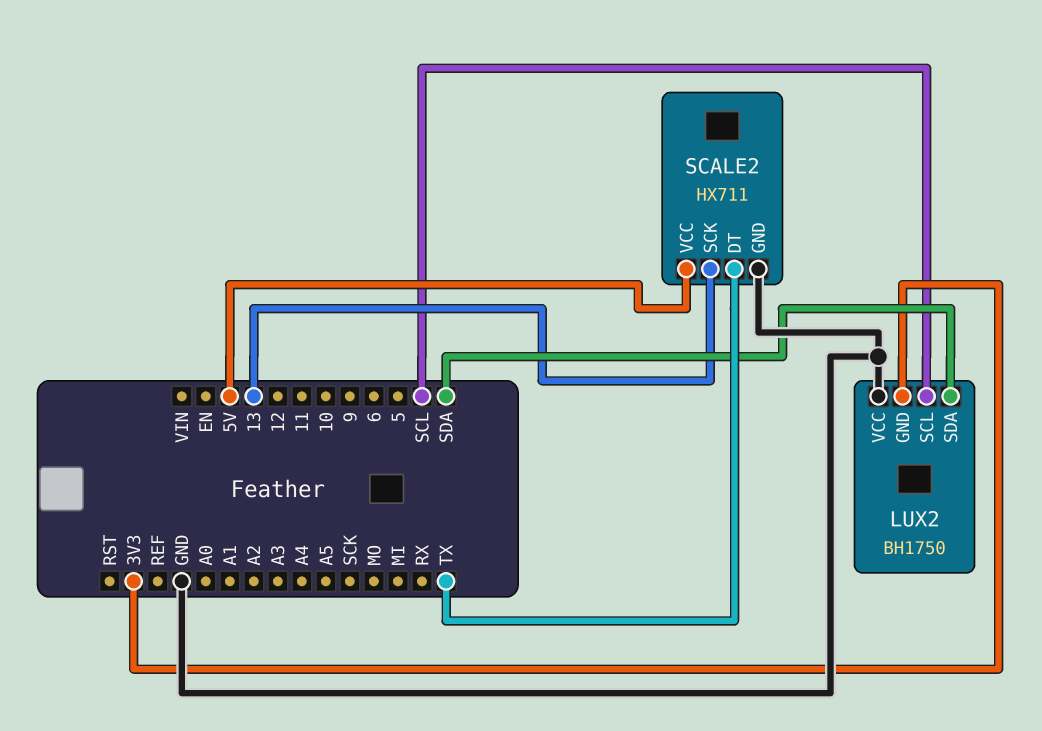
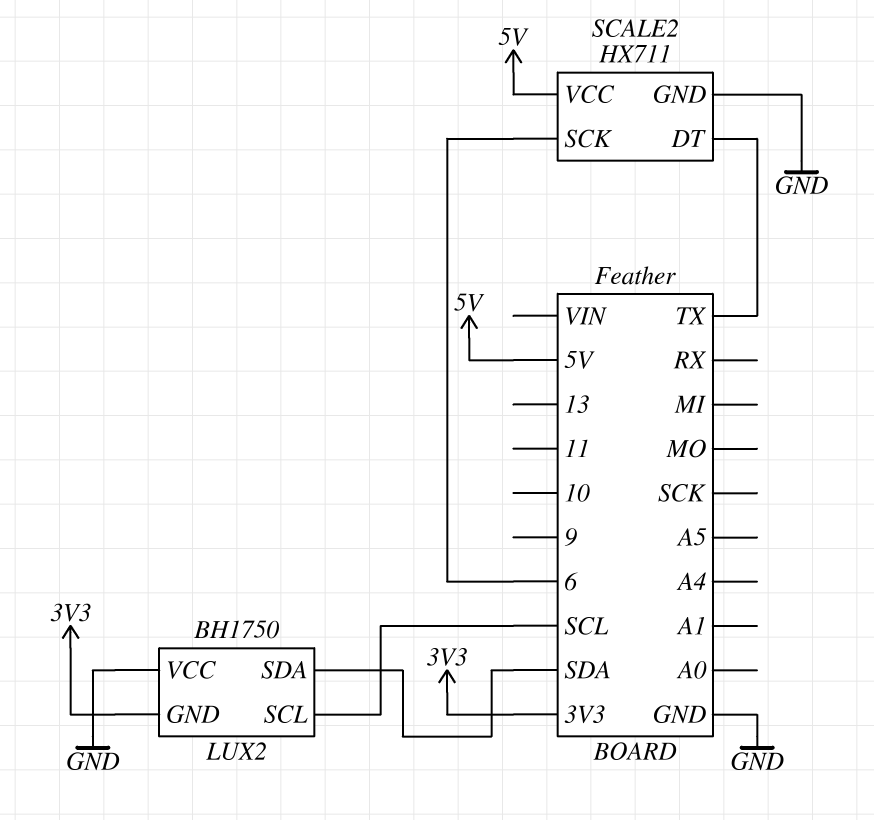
SCALE2 pin SCK: 13 -> 6

